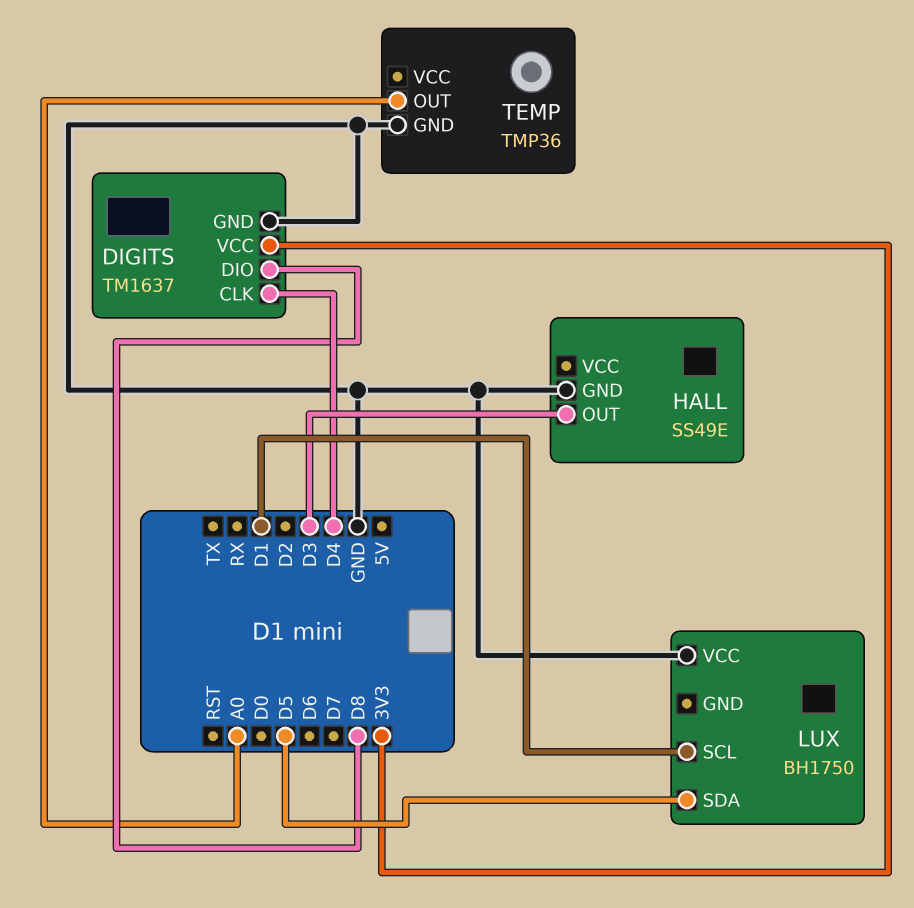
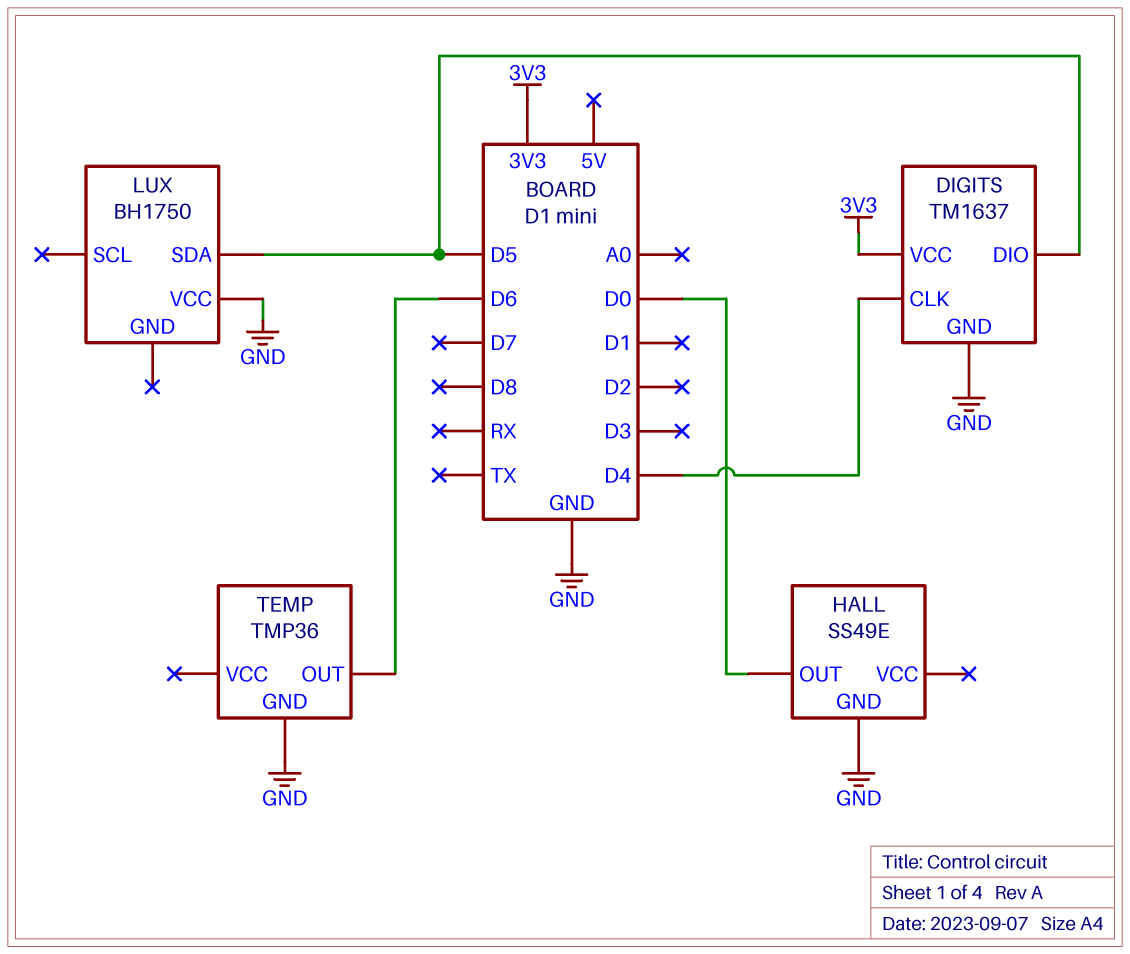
DIGITS pin DIO: D8 -> D5
HALL pin OUT: D3 -> D0
LUX pin SCL: D1 -> none
TEMP pin OUT: A0 -> D6

